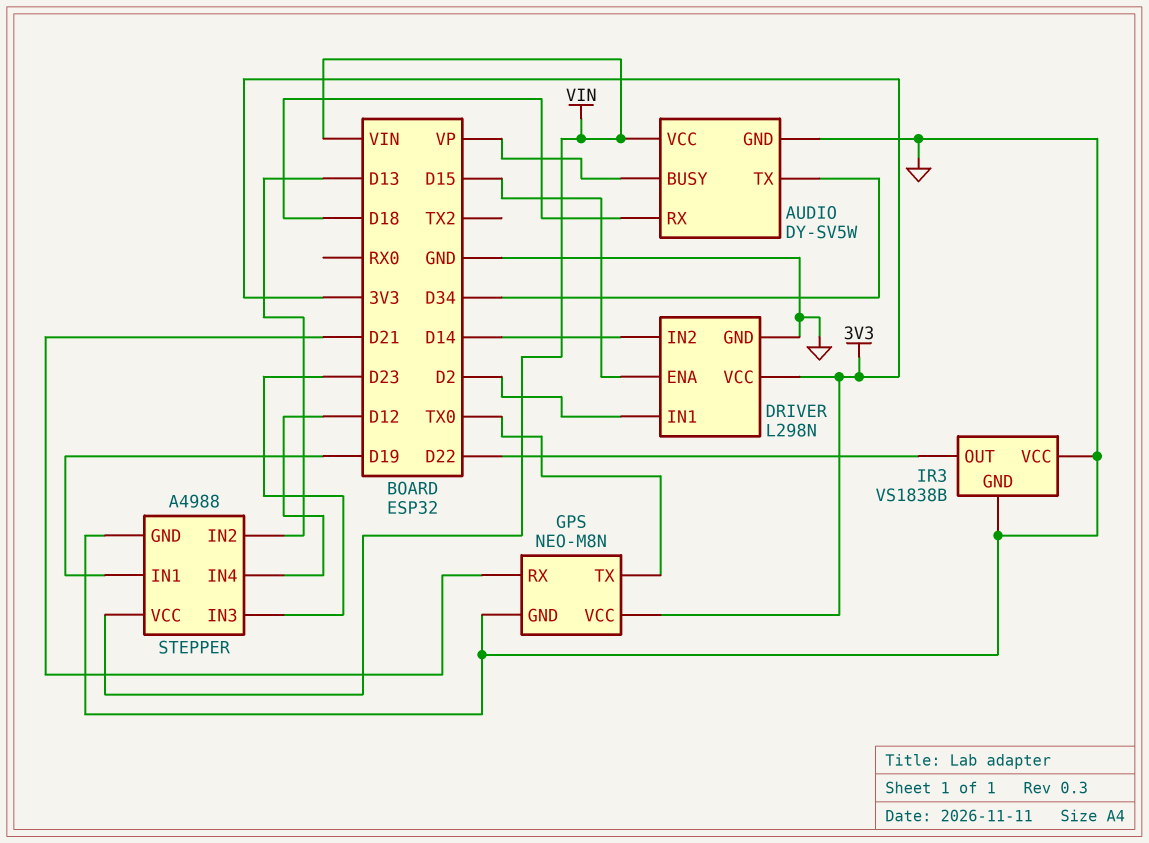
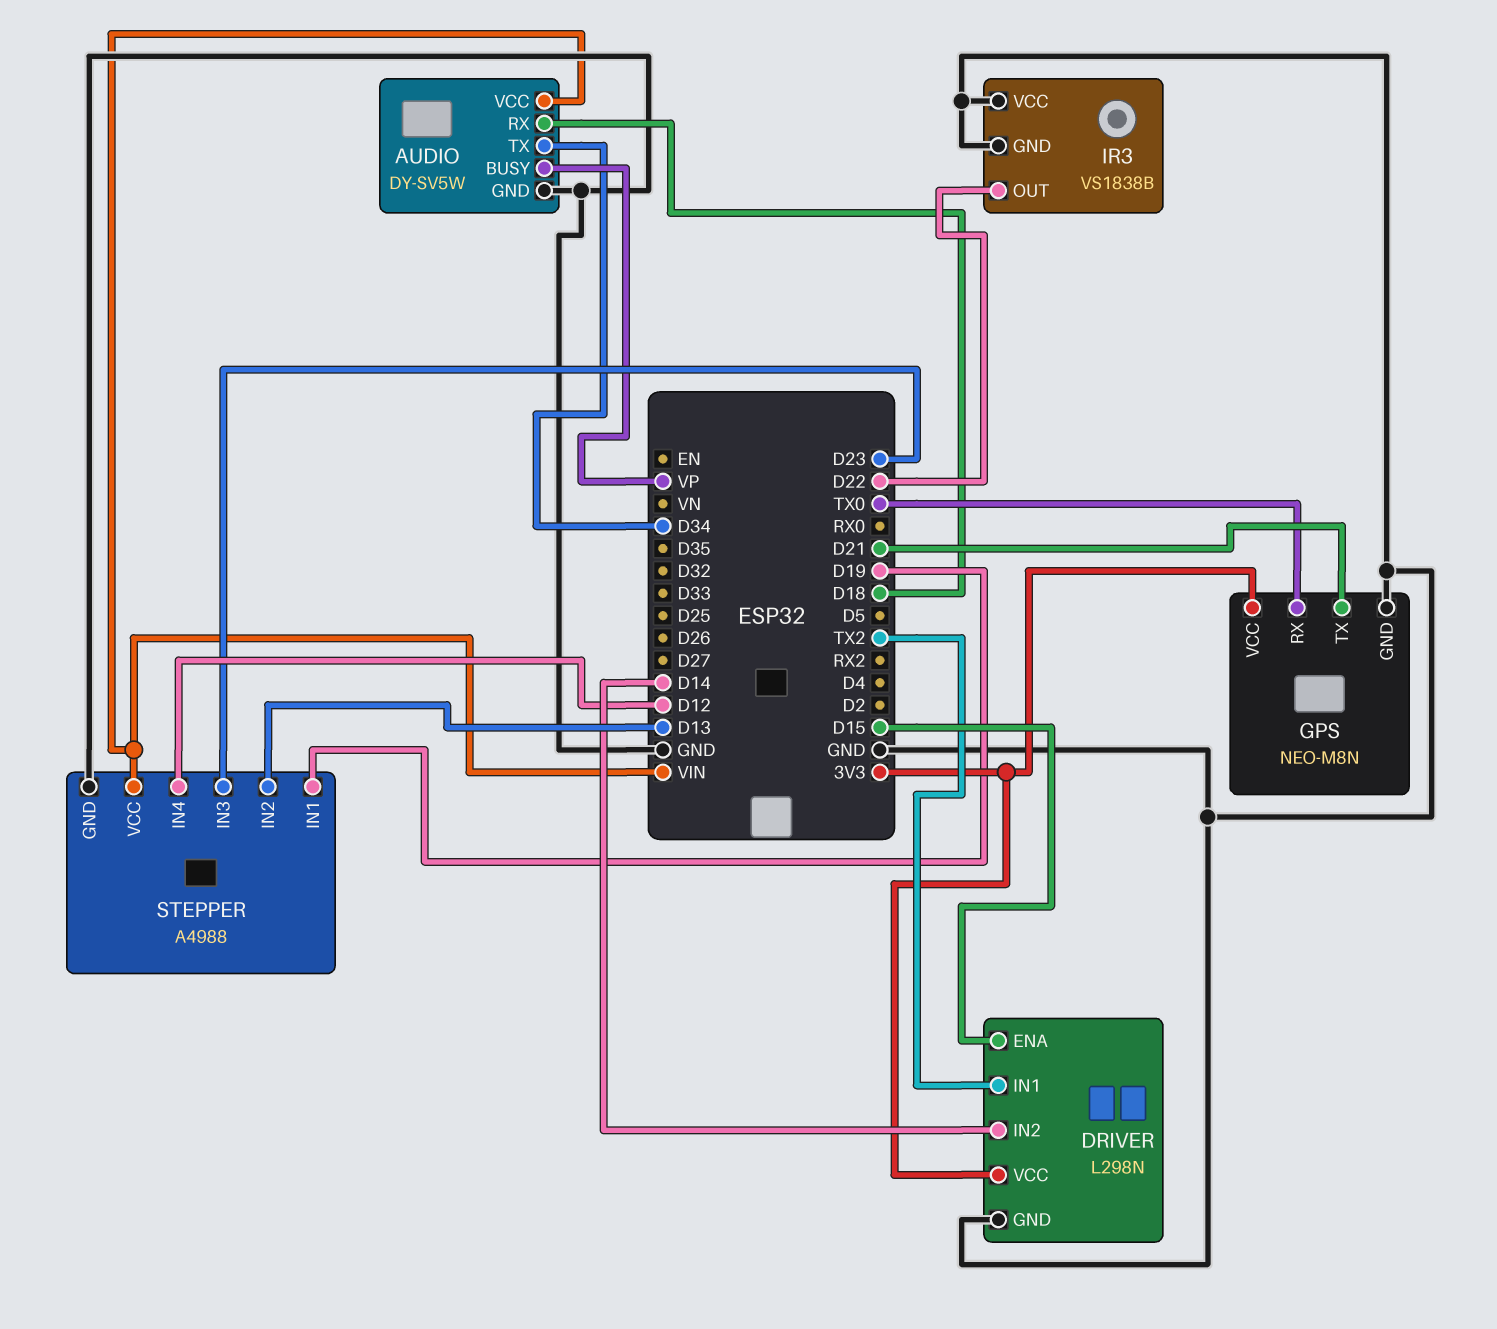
DRIVER pin IN1: D2 -> TX2
GPS pin RX: D21 -> TX0
GPS pin TX: TX0 -> D21

